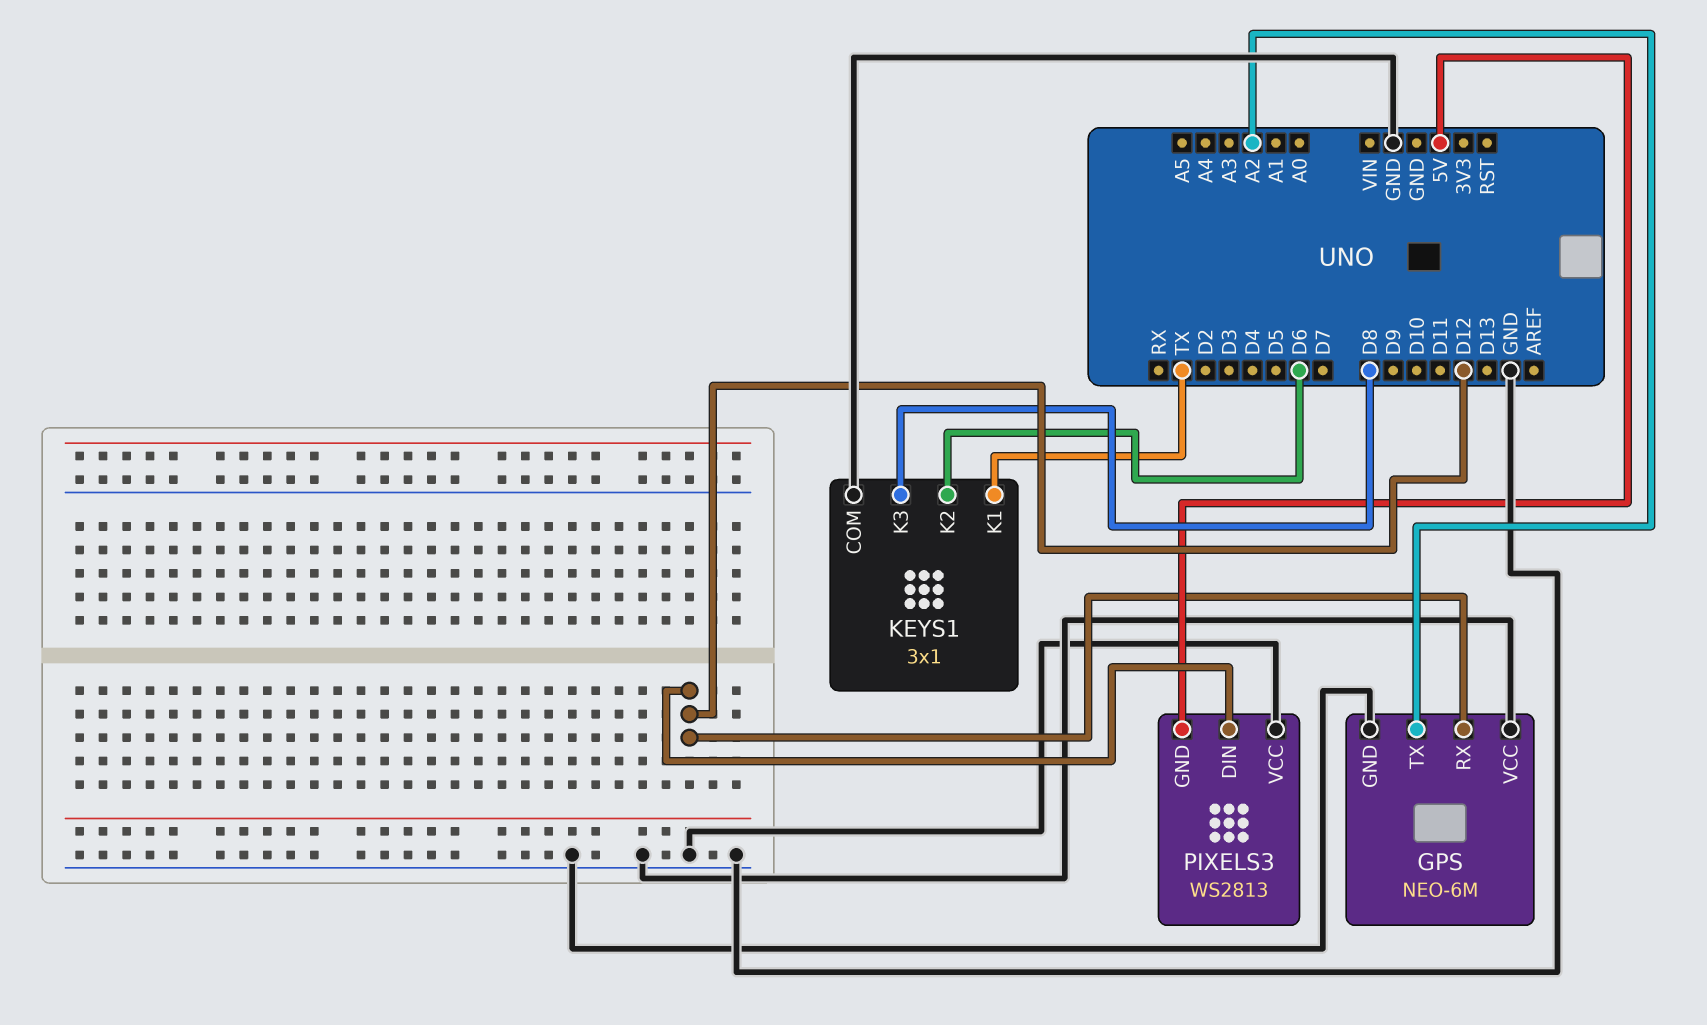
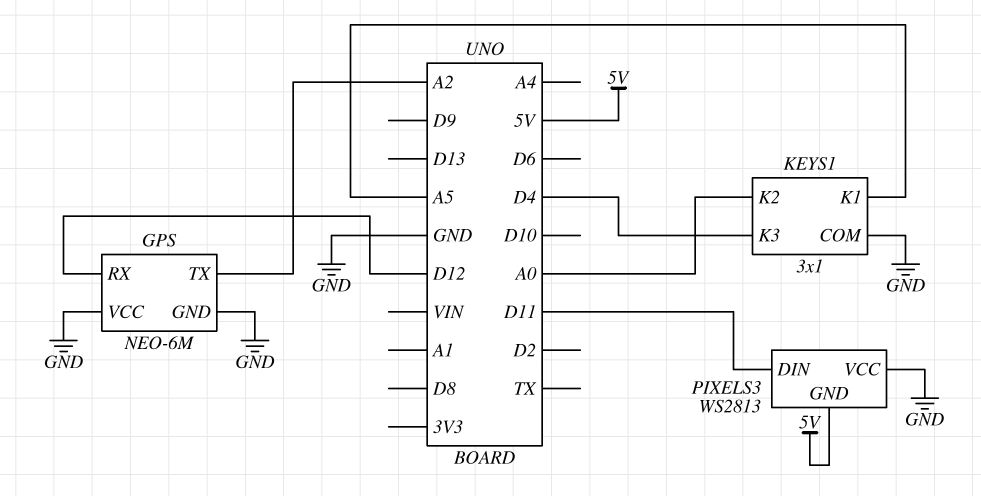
KEYS1 pin K1: TX -> A5
KEYS1 pin K2: D6 -> A0
KEYS1 pin K3: D8 -> D4
PIXELS3 pin DIN: D12 -> D11

